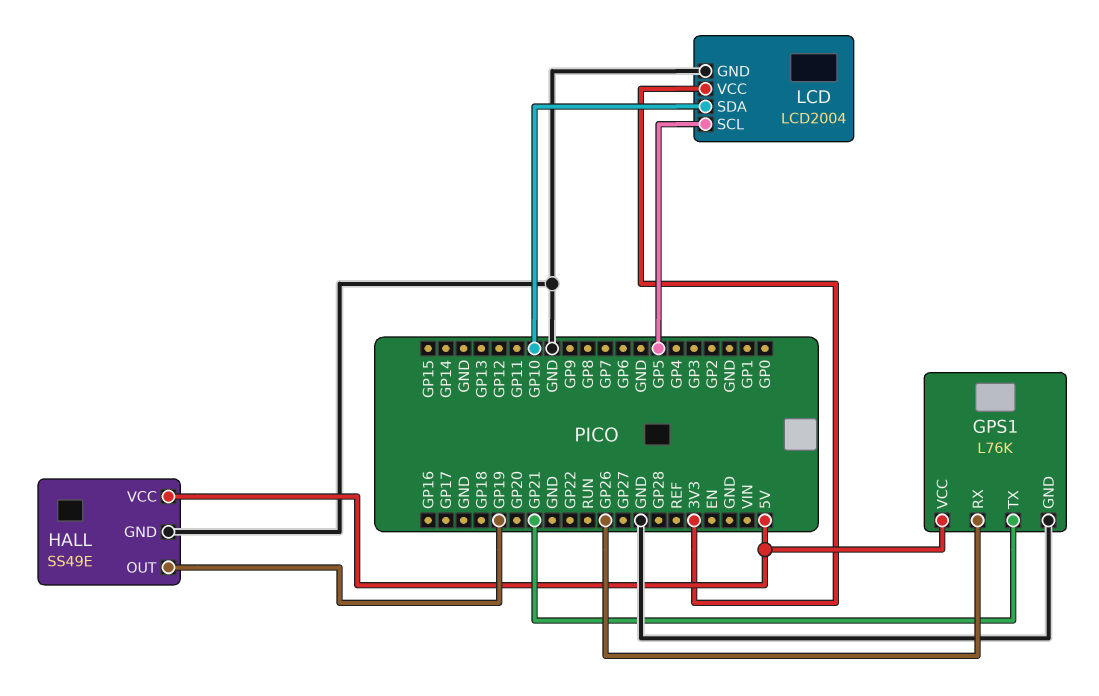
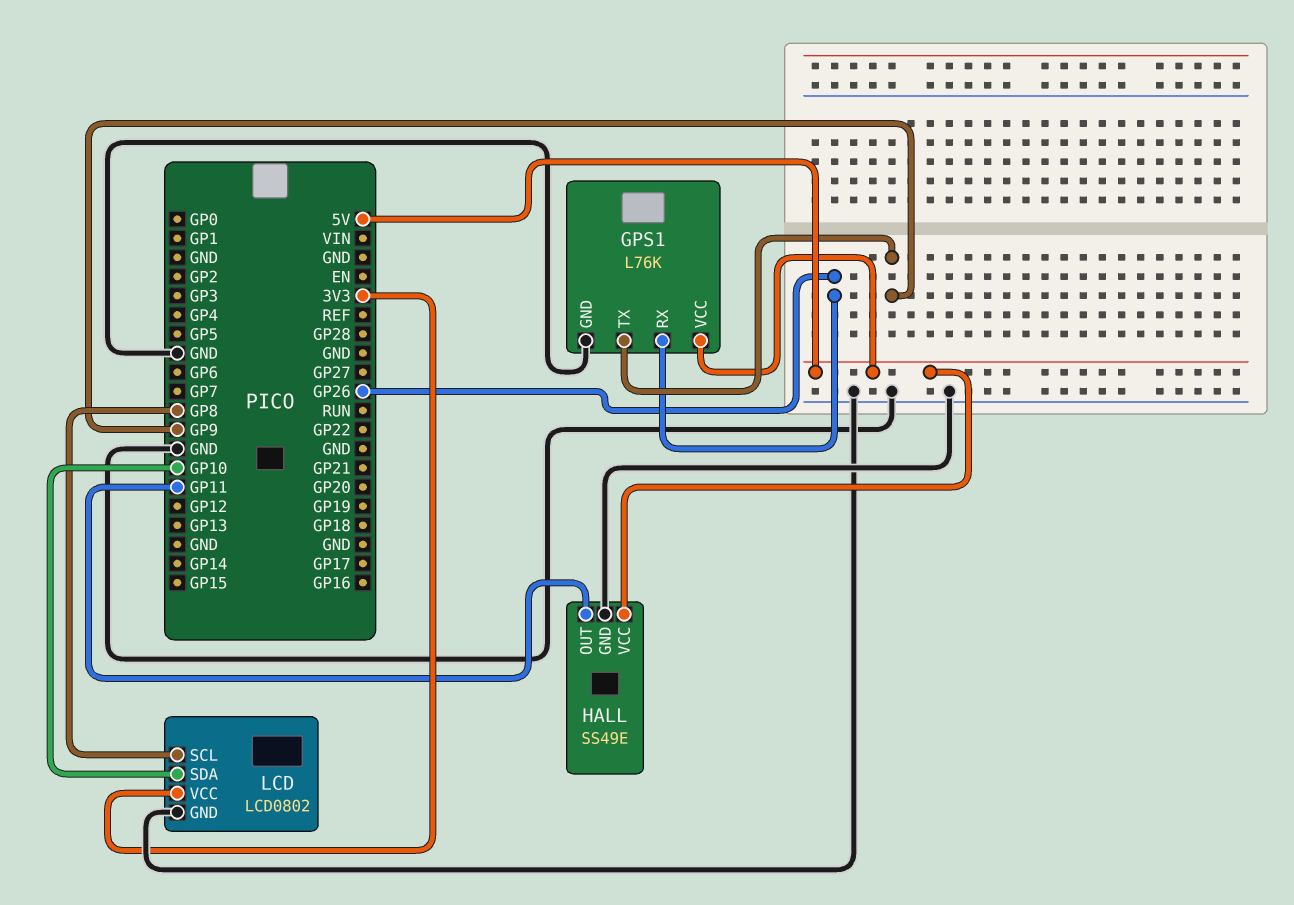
GPS1 pin TX: GP21 -> GP9
HALL pin OUT: GP19 -> GP11
LCD: LCD2004 -> LCD0802
LCD pin SCL: GP5 -> GP8

